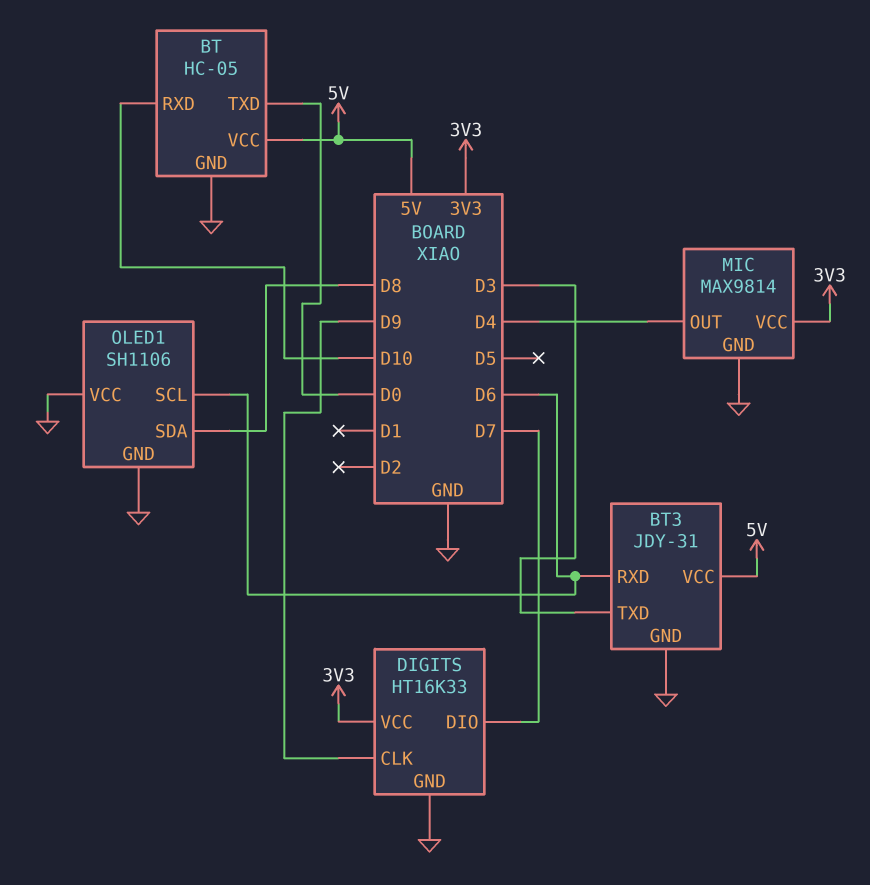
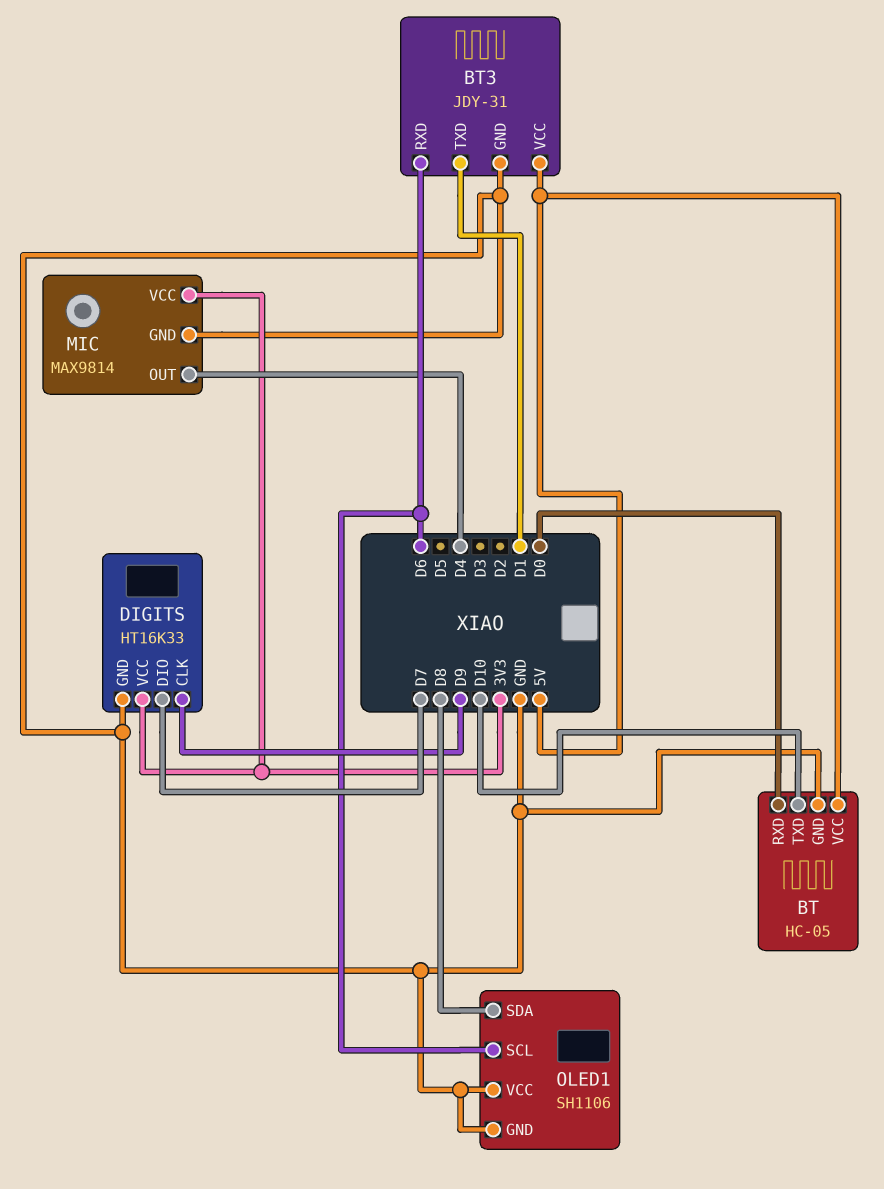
BT pin RXD: D10 -> D0
BT pin TXD: D0 -> D10
BT3 pin TXD: D3 -> D1

